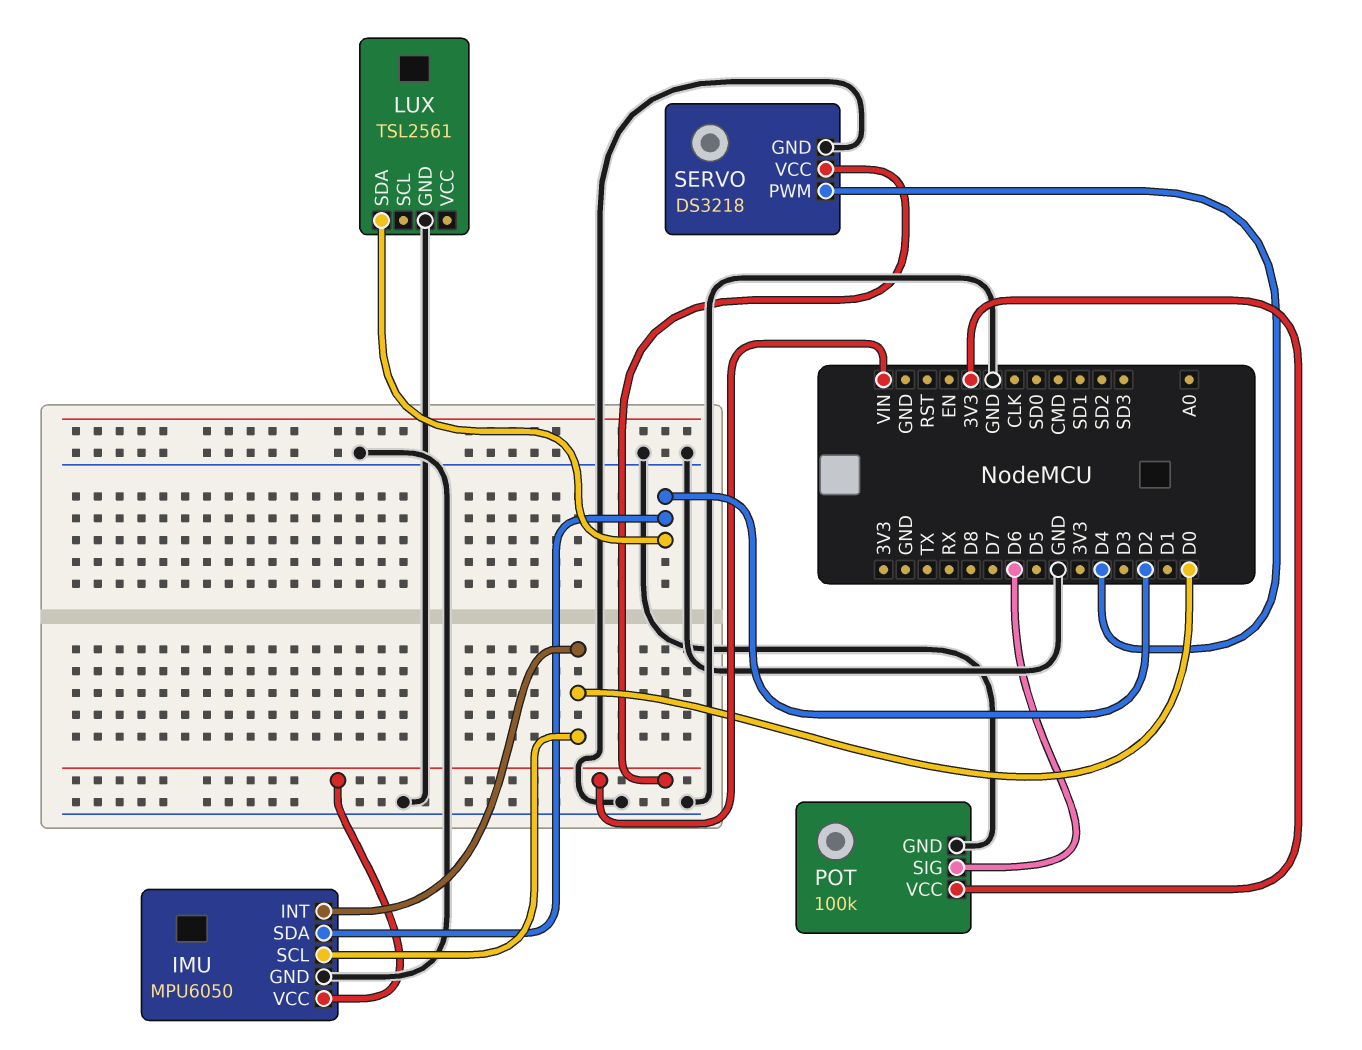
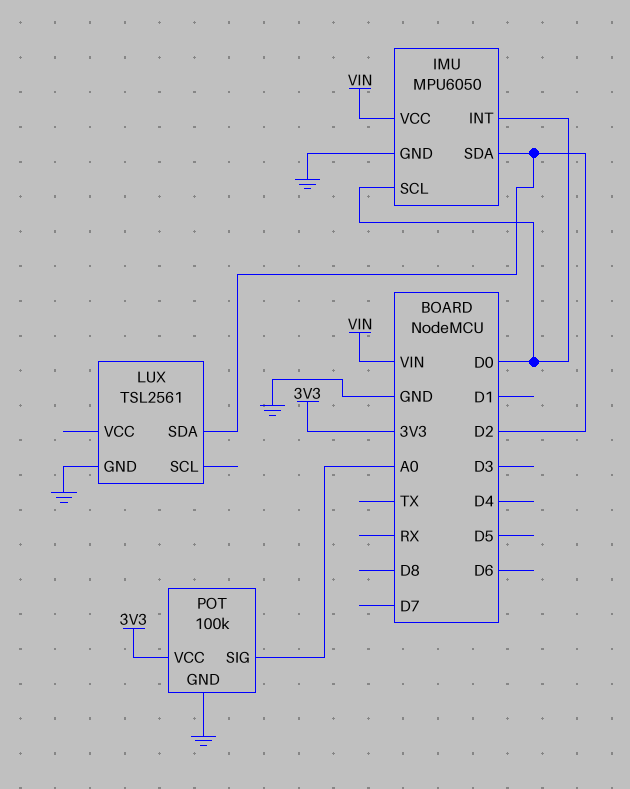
POT pin SIG: D6 -> A0
SERVO: DS3218 -> none
SERVO pin GND: GND -> none
SERVO pin PWM: D4 -> none
SERVO pin VCC: VIN -> none

